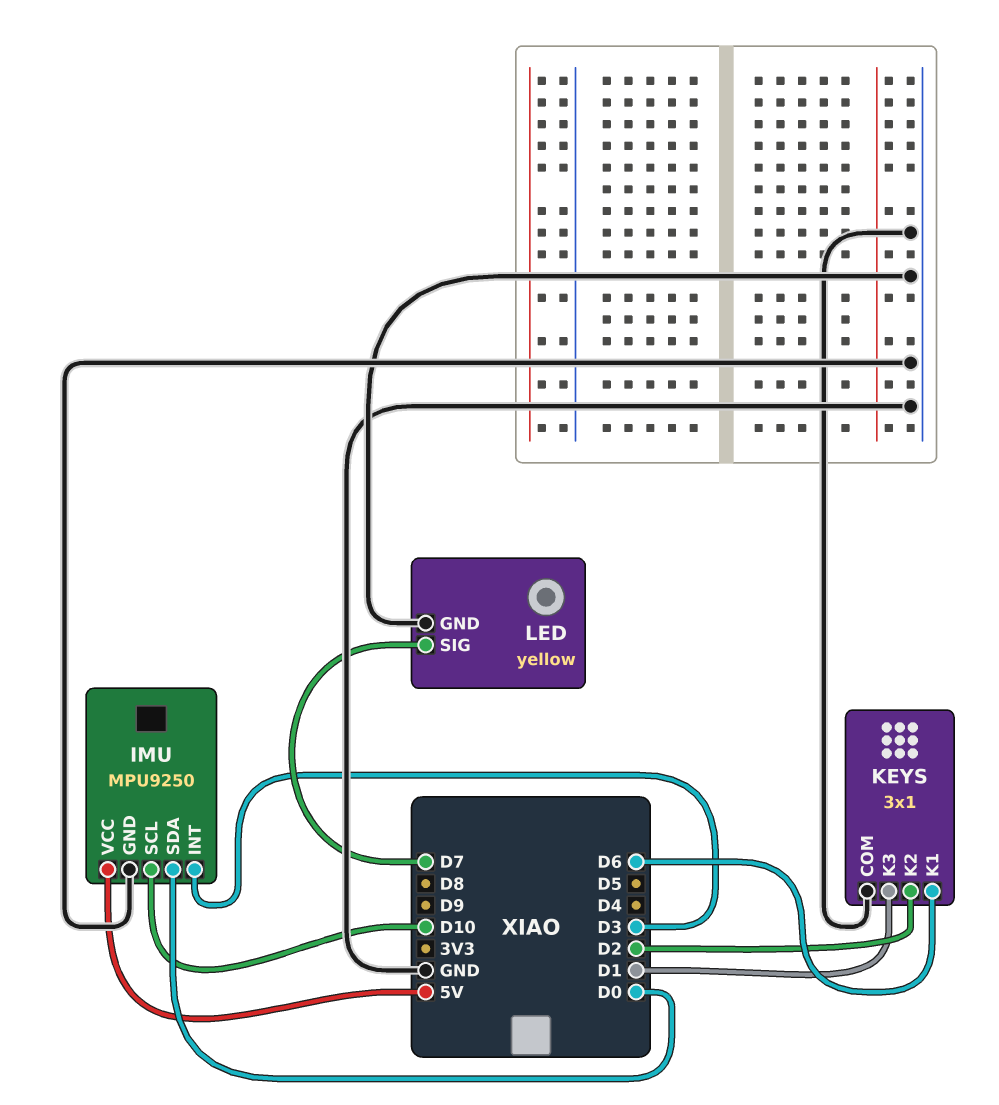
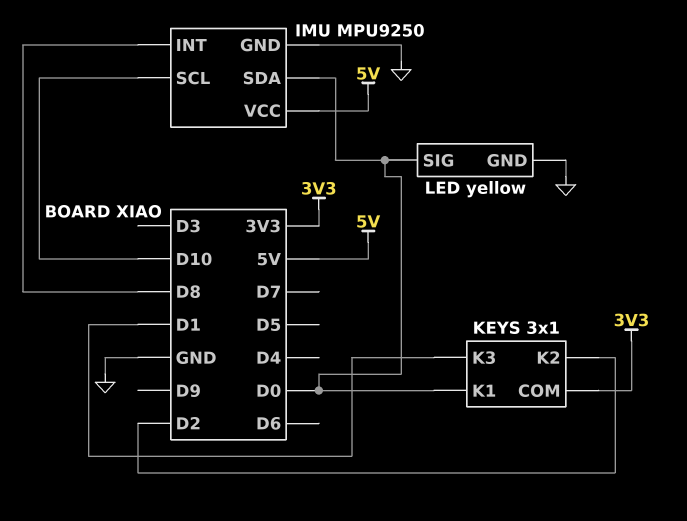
IMU pin INT: D3 -> D8
KEYS pin COM: GND -> 3V3
KEYS pin K1: D6 -> D0
LED pin SIG: D7 -> D0

